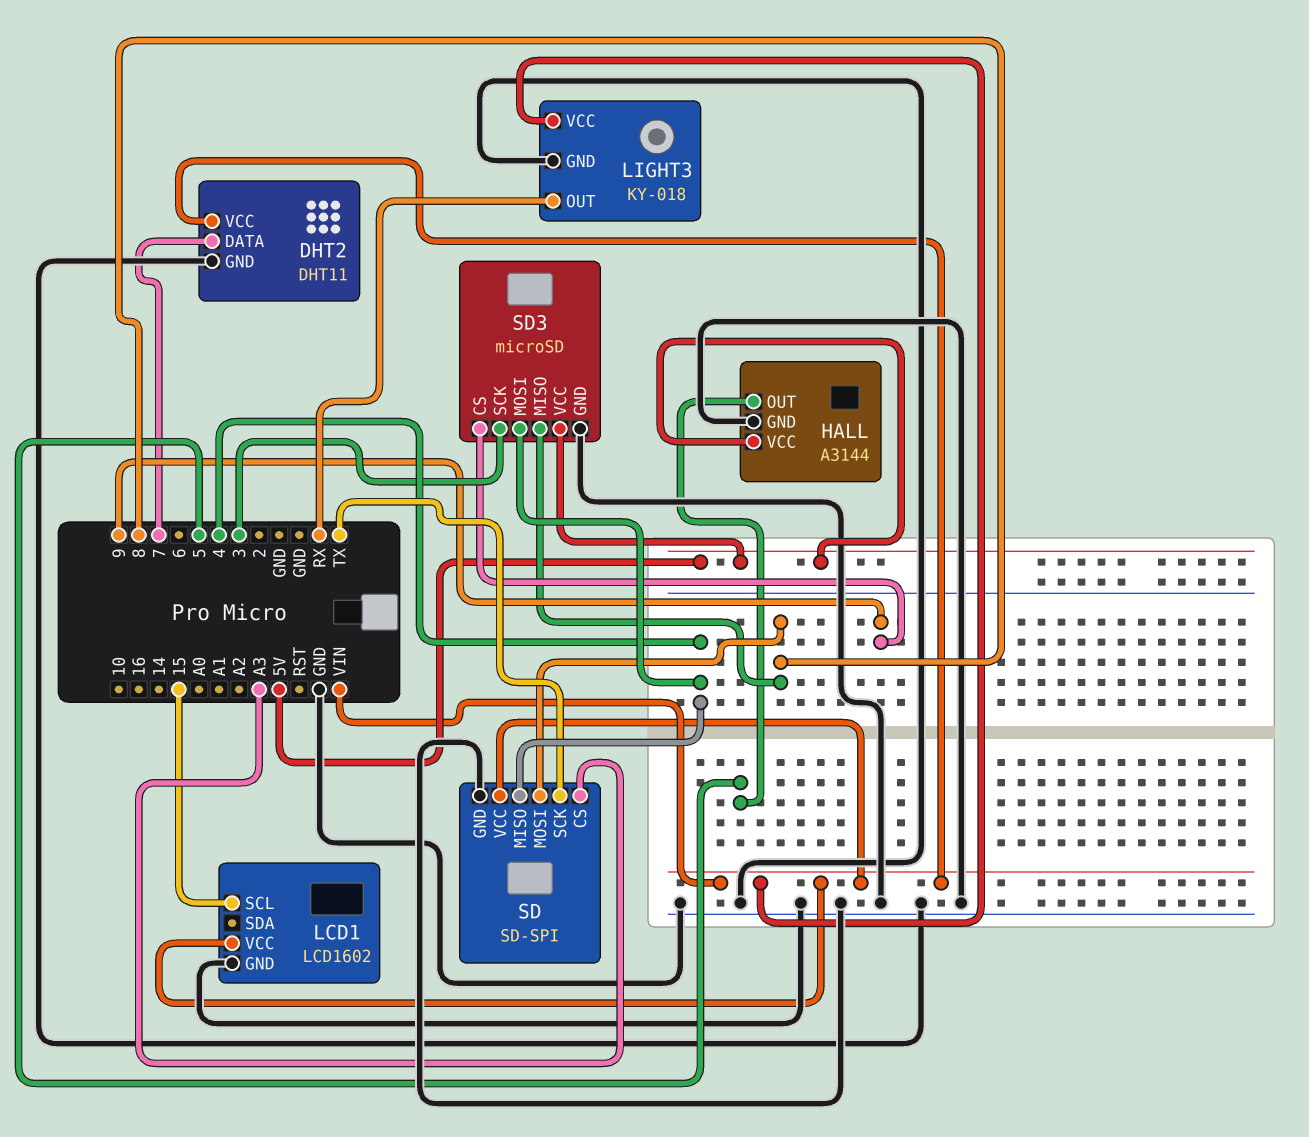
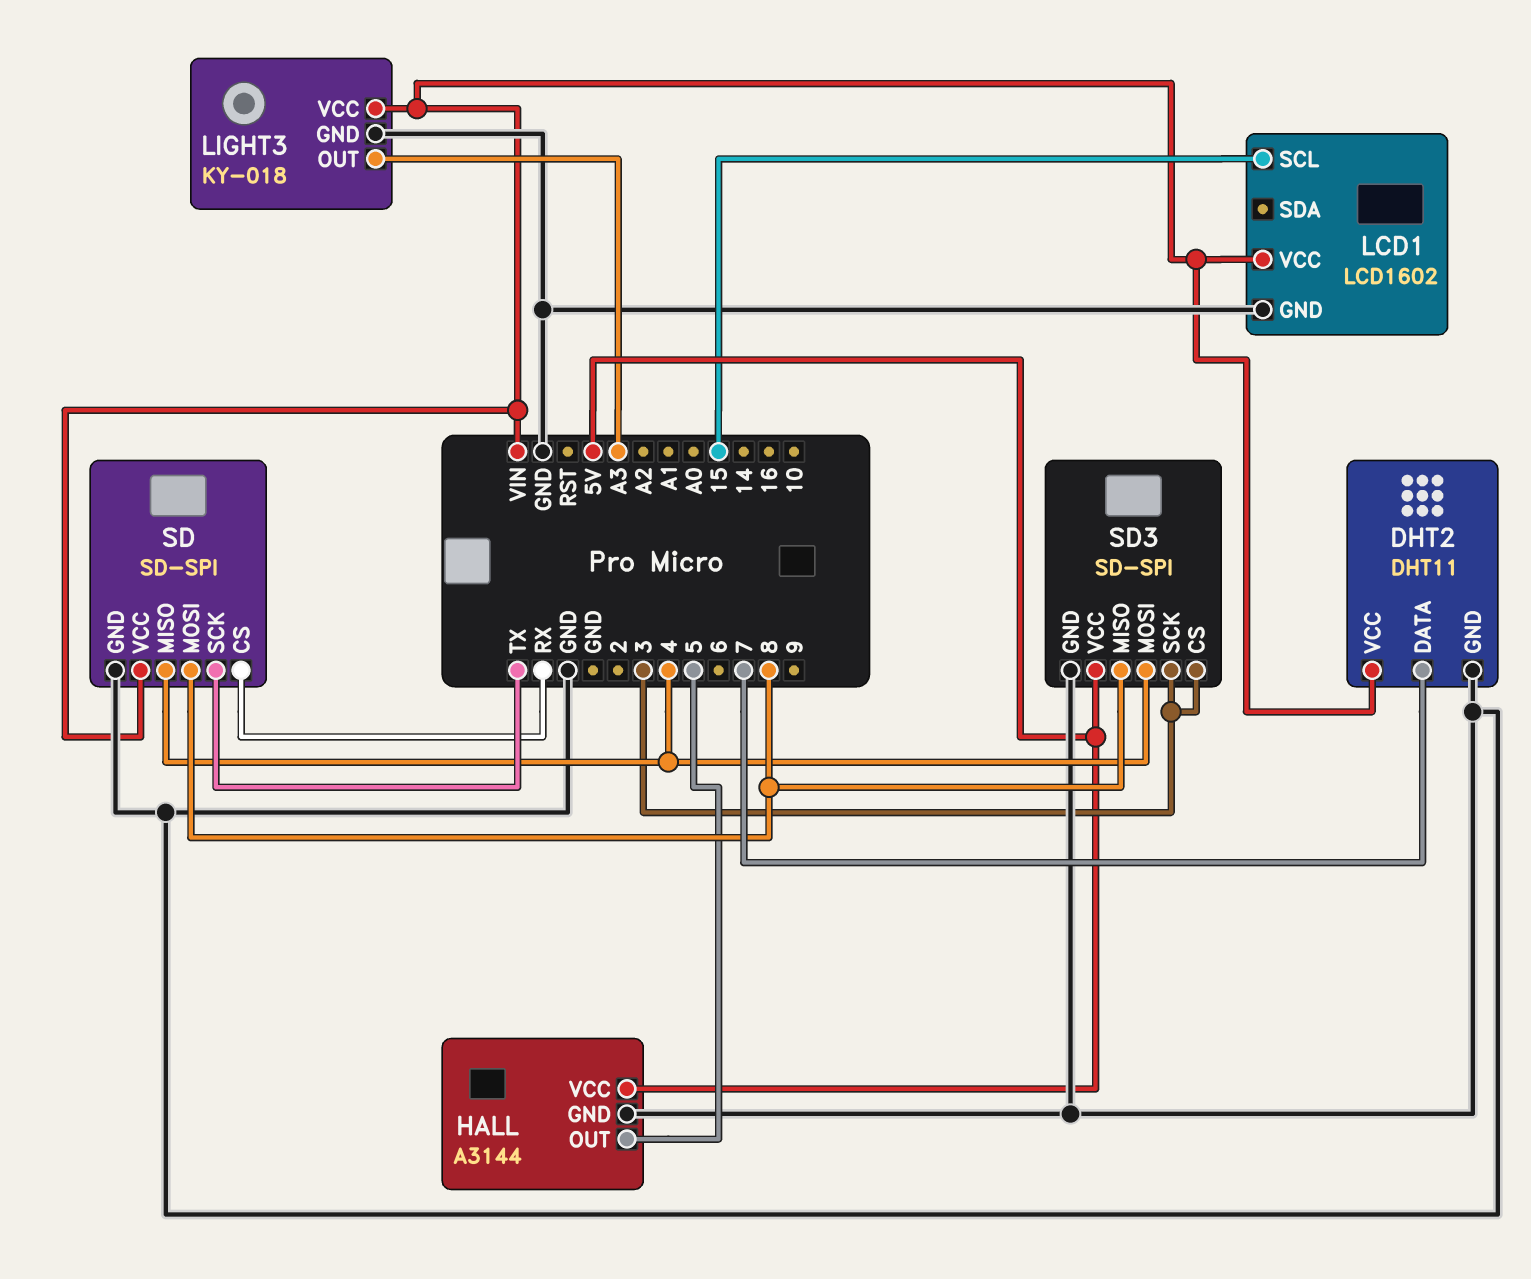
LIGHT3 pin OUT: RX -> A3
SD pin CS: A3 -> RX
SD3: microSD -> SD-SPI
SD3 pin CS: 9 -> 3

